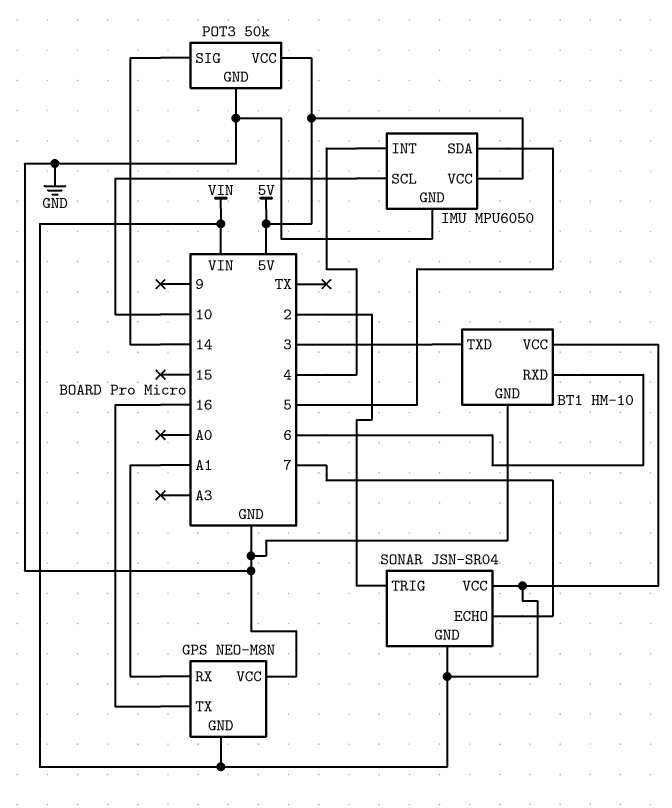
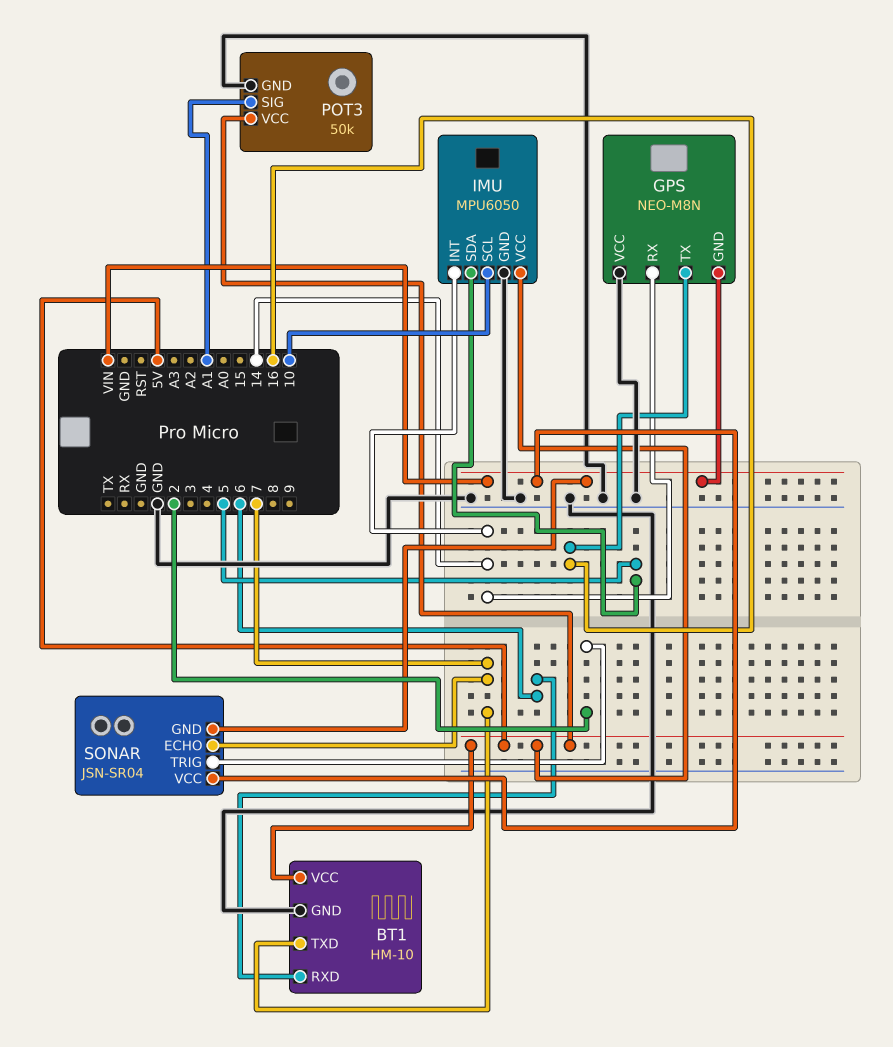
BT1 pin TXD: 3 -> 7
BT1 pin VCC: VIN -> 5V
GPS pin RX: A1 -> 14
IMU pin INT: 4 -> 14
POT3 pin SIG: 14 -> A1

